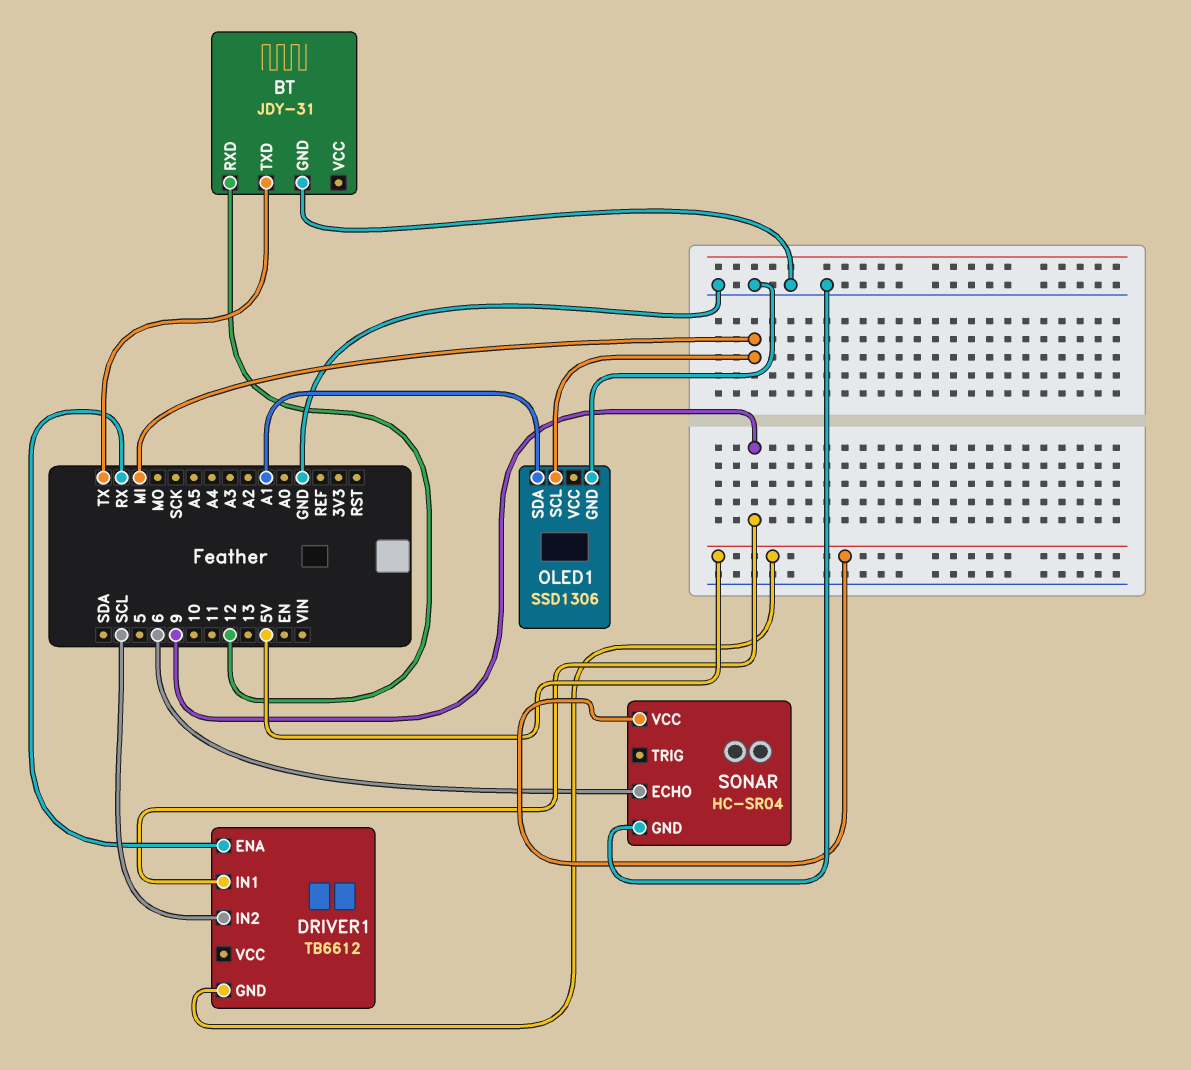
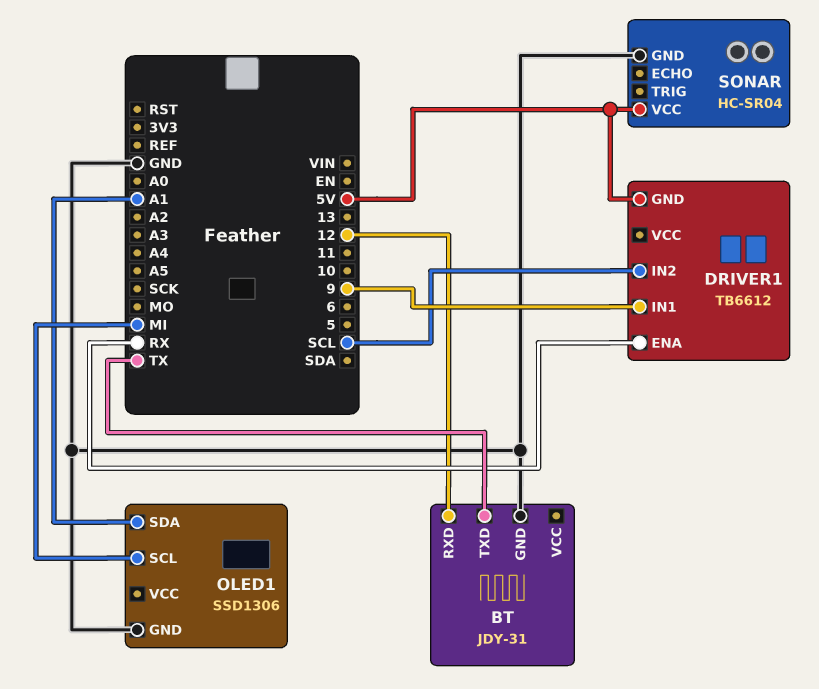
SONAR pin ECHO: 6 -> none

